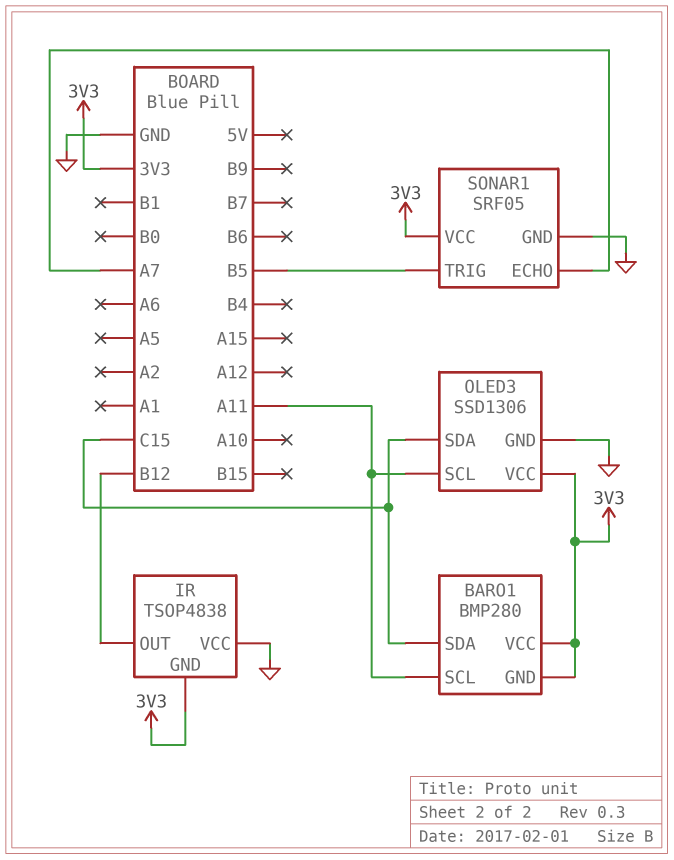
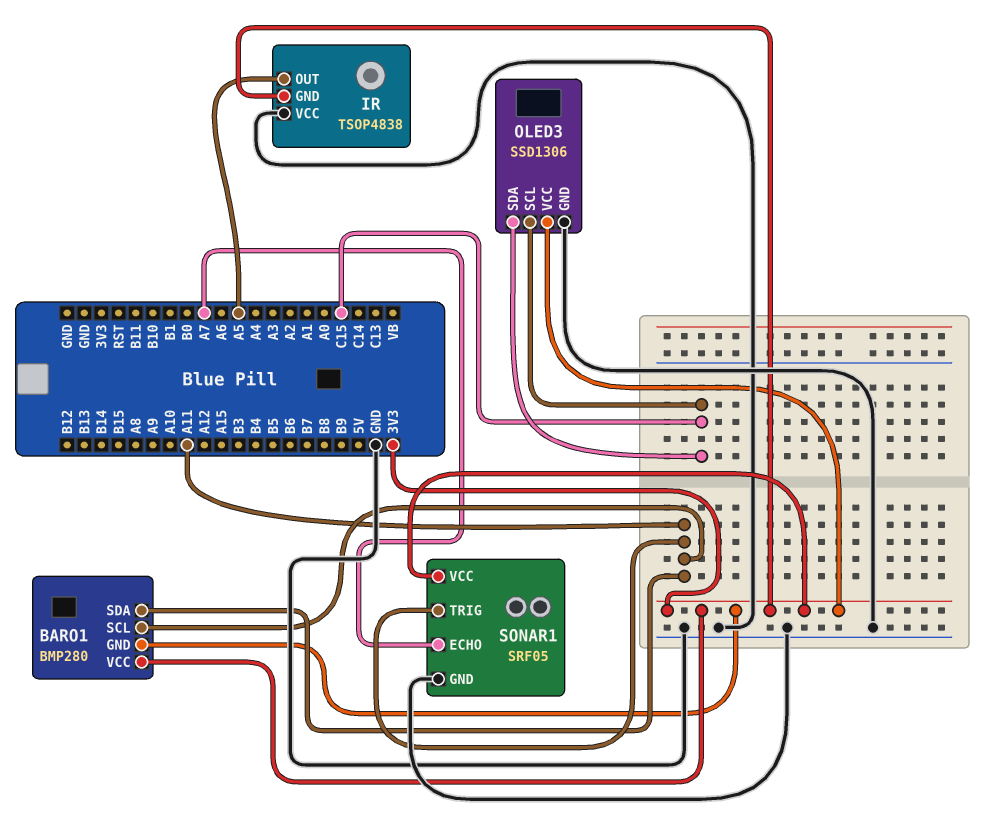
BARO1 pin SDA: C15 -> A11
IR pin OUT: B12 -> A5
OLED3 pin SCL: A11 -> C15
SONAR1 pin TRIG: B5 -> A11

